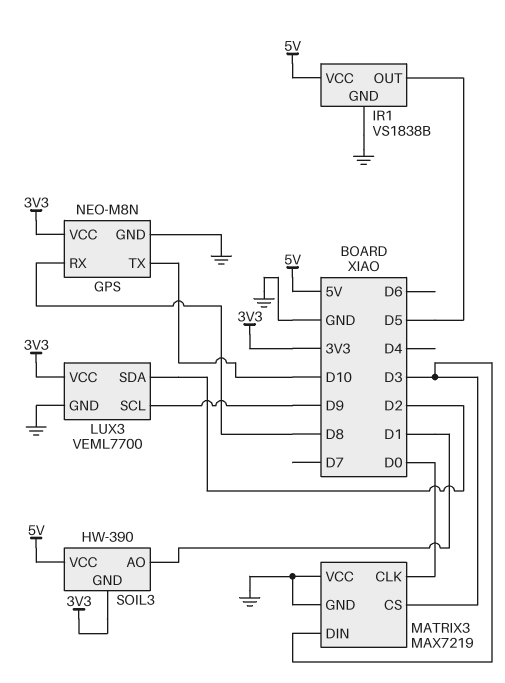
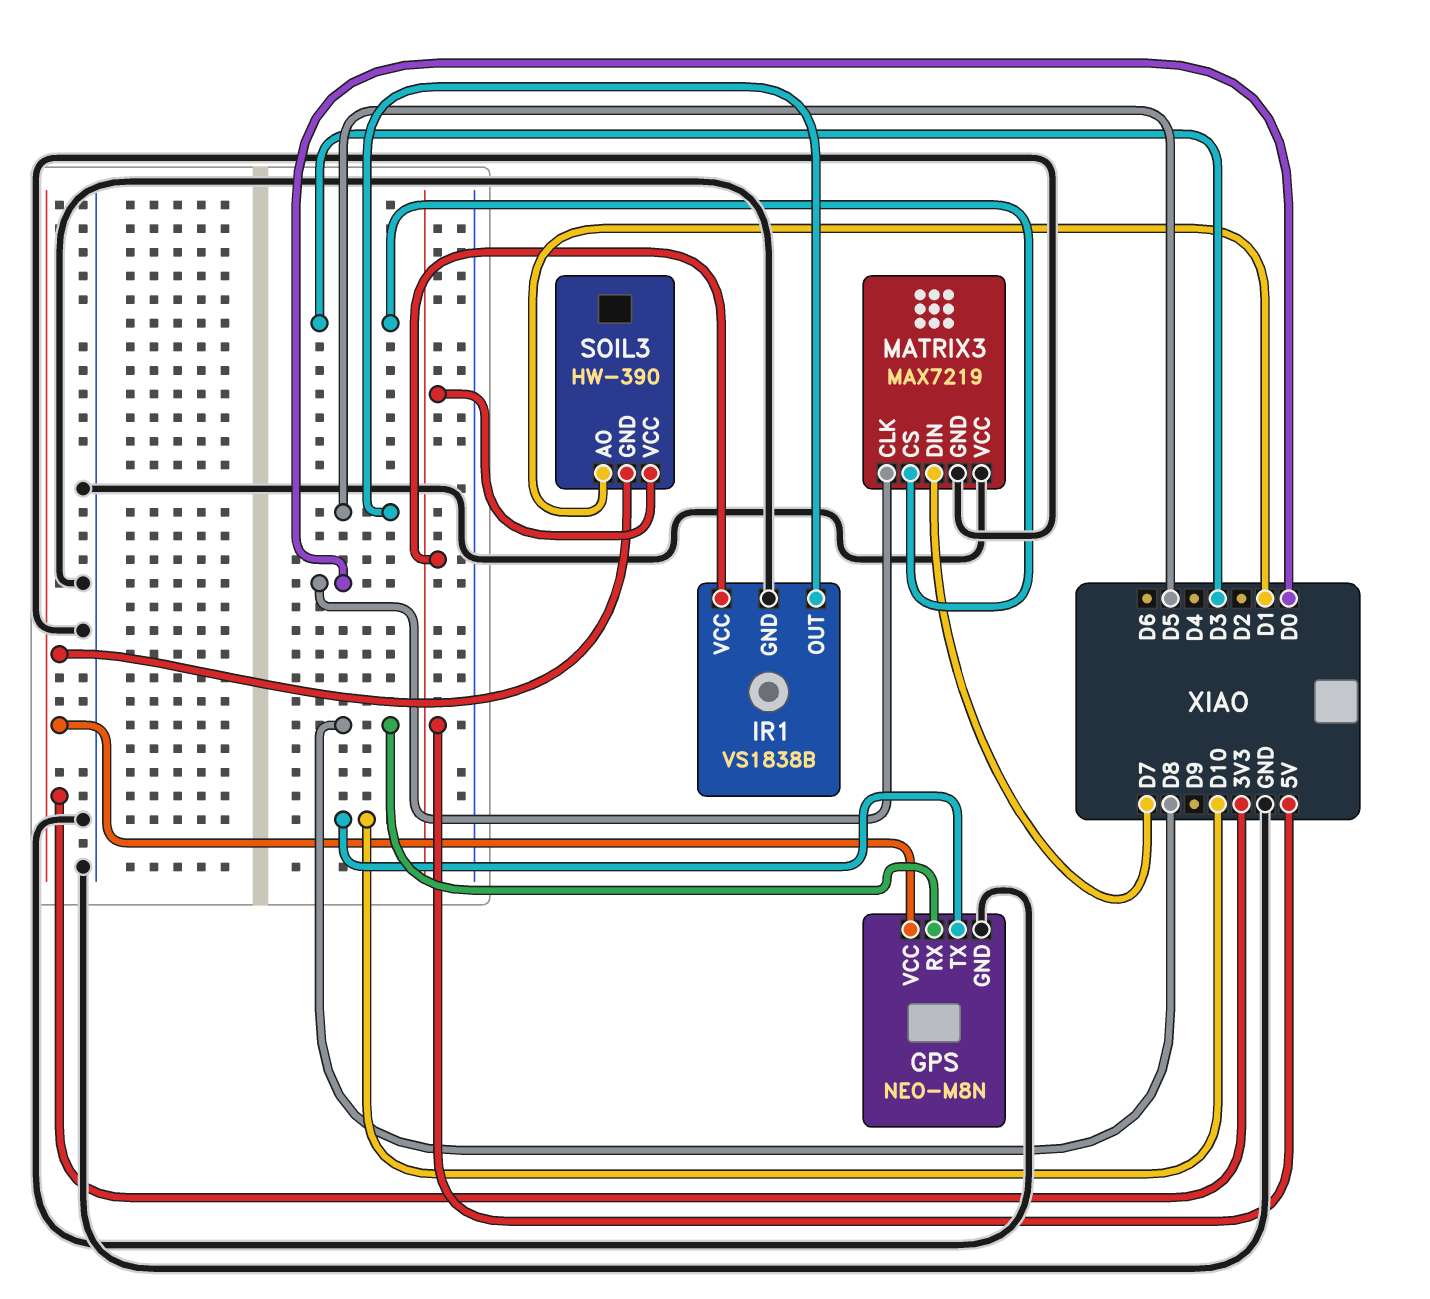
LUX3: VEML7700 -> none
LUX3 pin GND: GND -> none
LUX3 pin SCL: D9 -> none
LUX3 pin SDA: D2 -> none
LUX3 pin VCC: 3V3 -> none
MATRIX3 pin DIN: D3 -> D7

